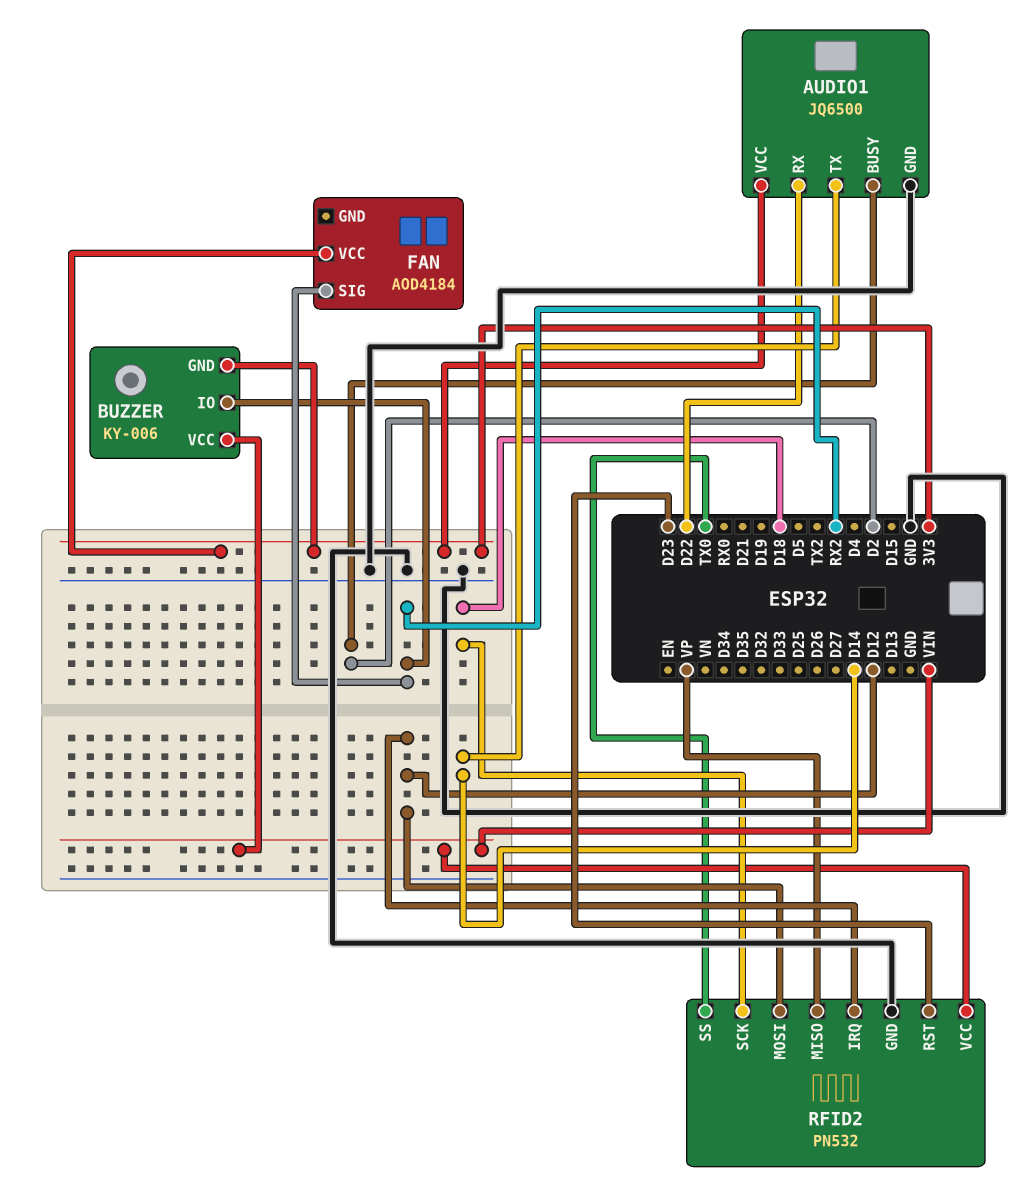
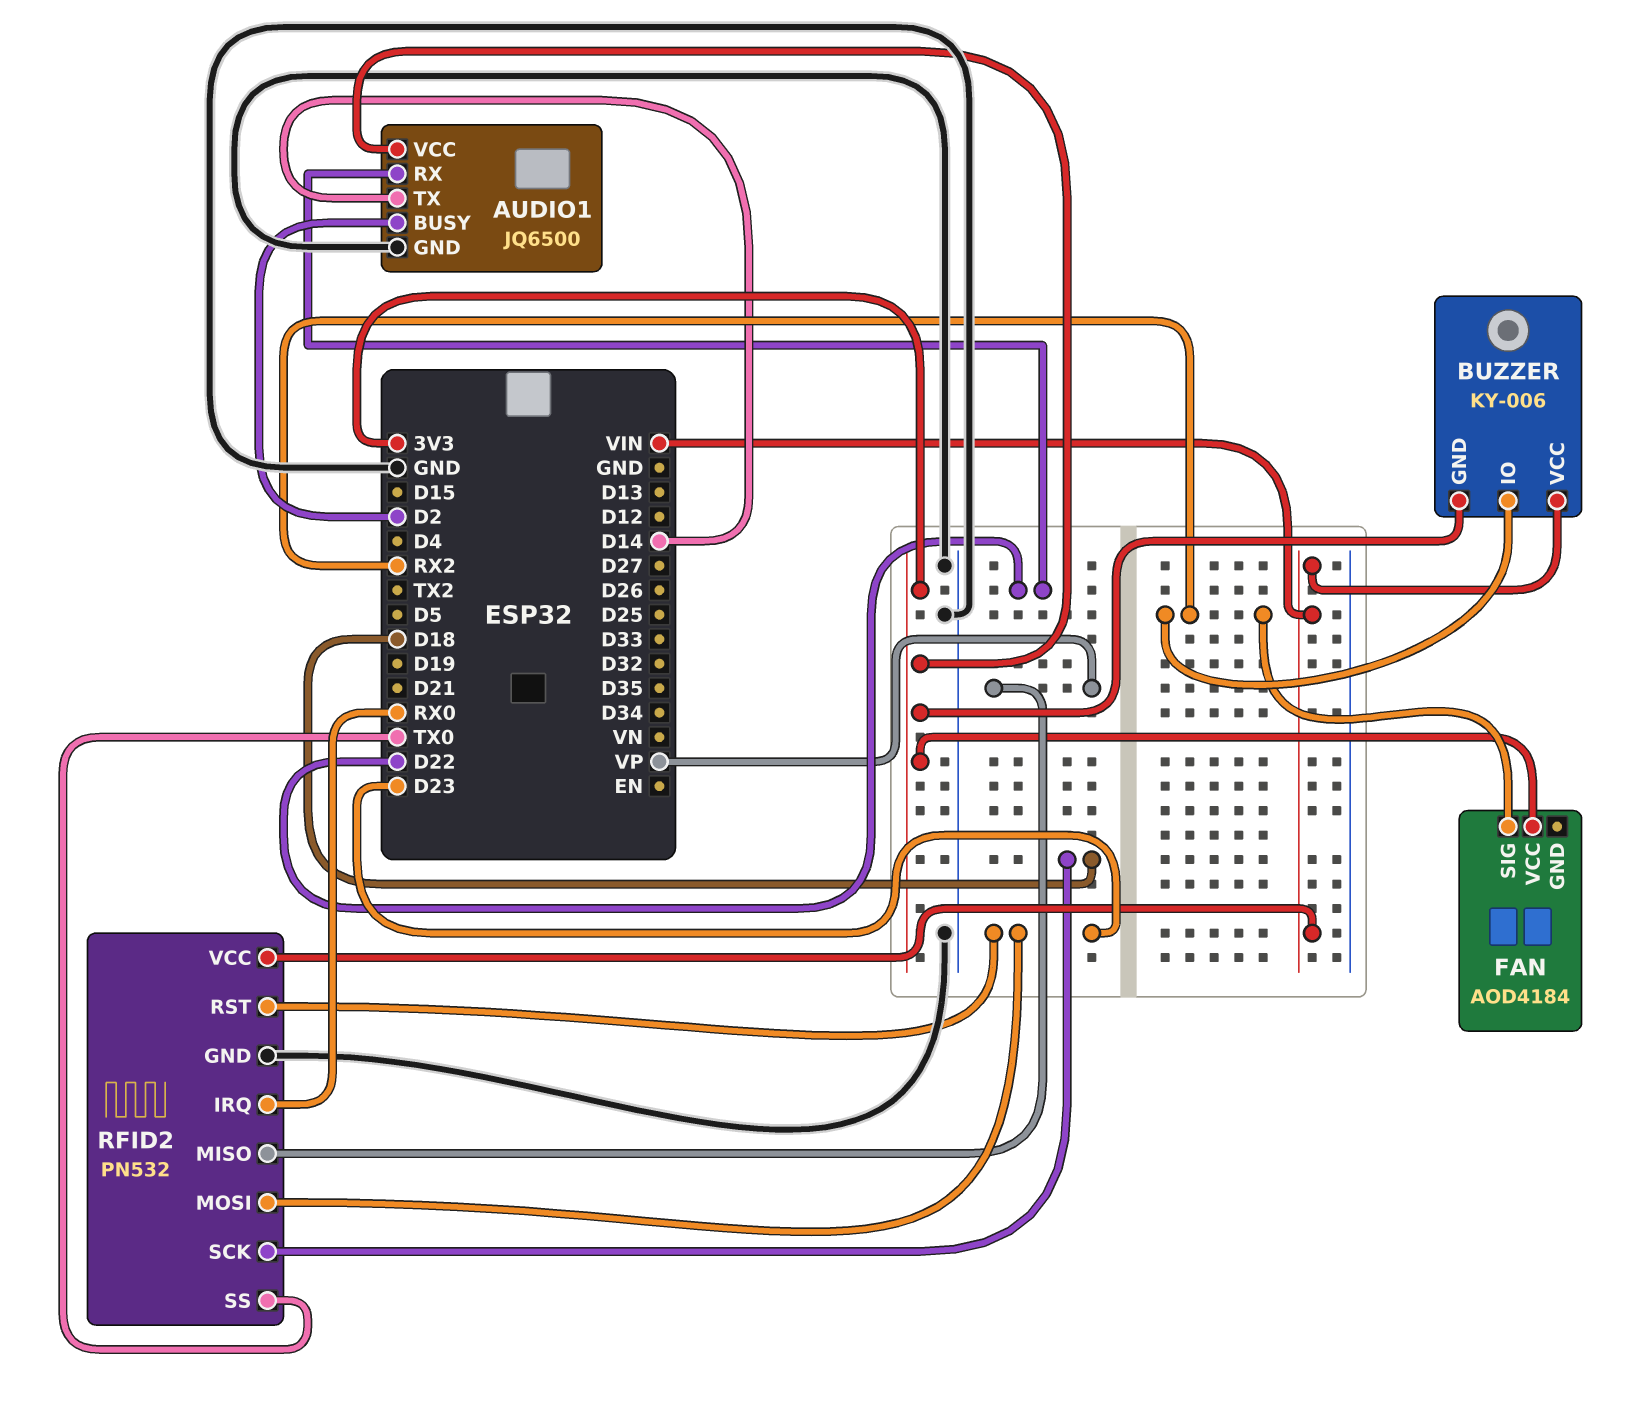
RFID2 pin IRQ: D12 -> RX0
RFID2 pin MOSI: D12 -> D23

